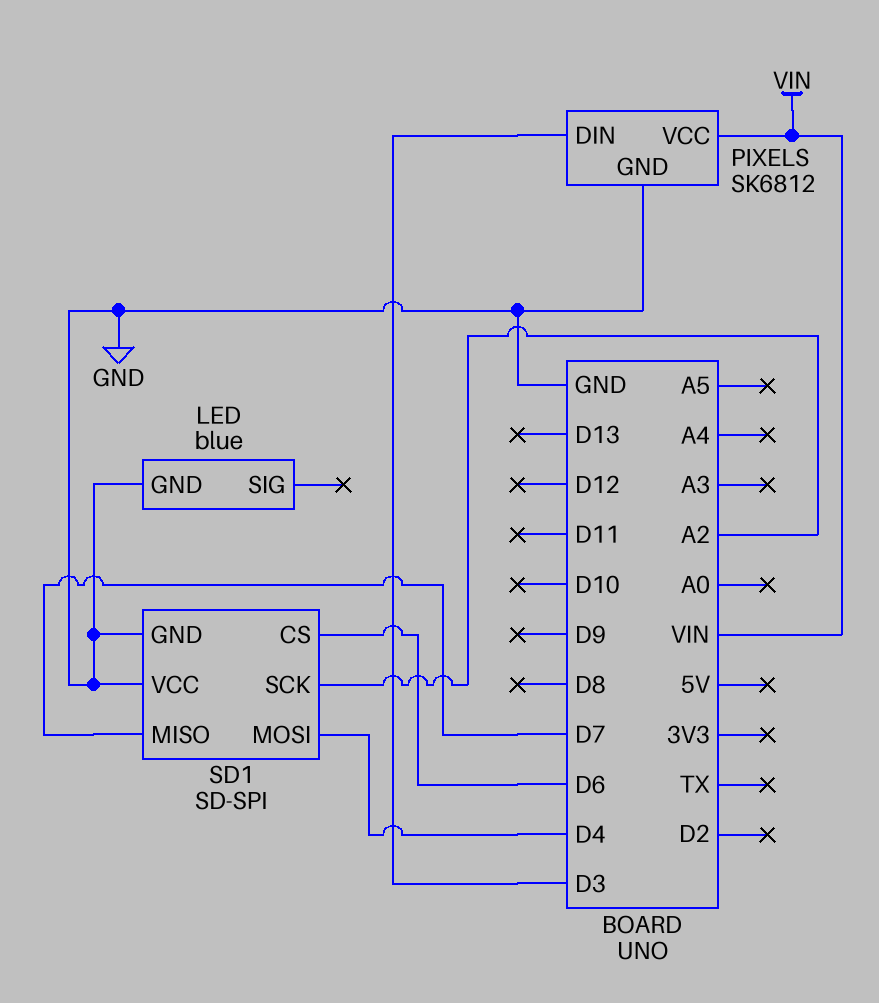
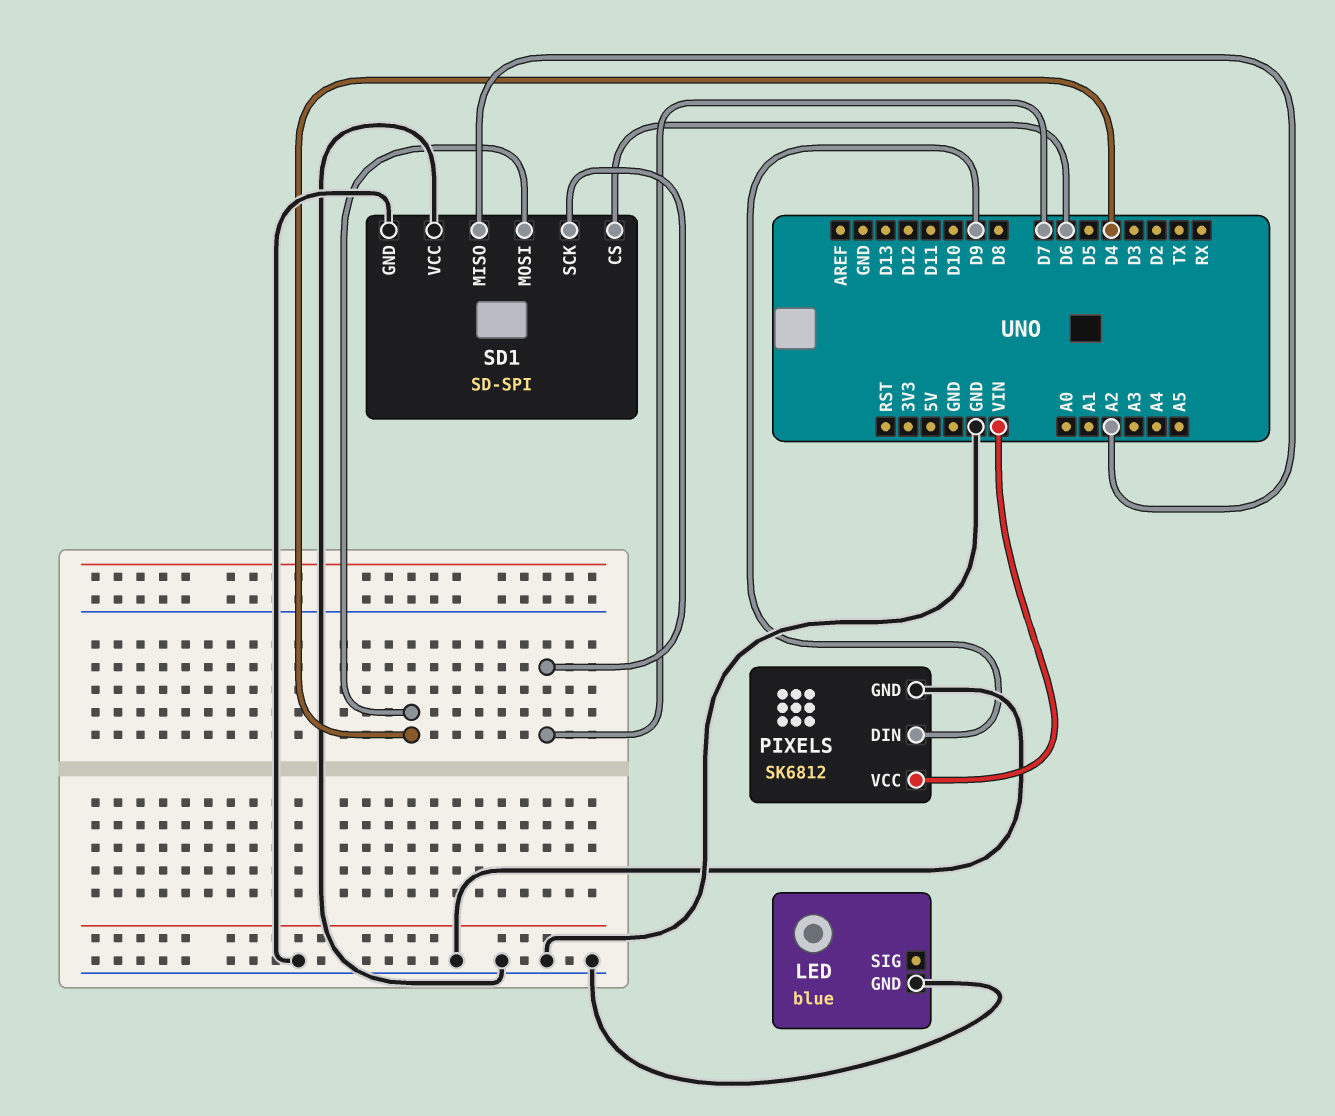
PIXELS pin DIN: D3 -> D9
SD1 pin MISO: D7 -> A2
SD1 pin SCK: A2 -> D7

